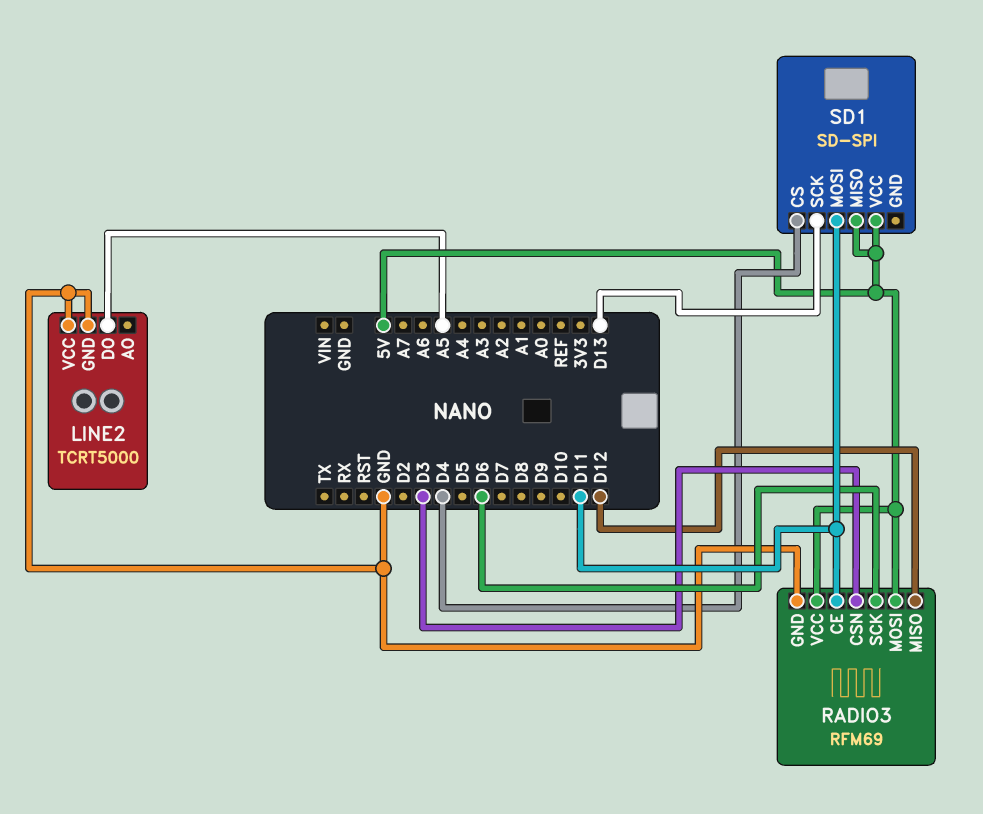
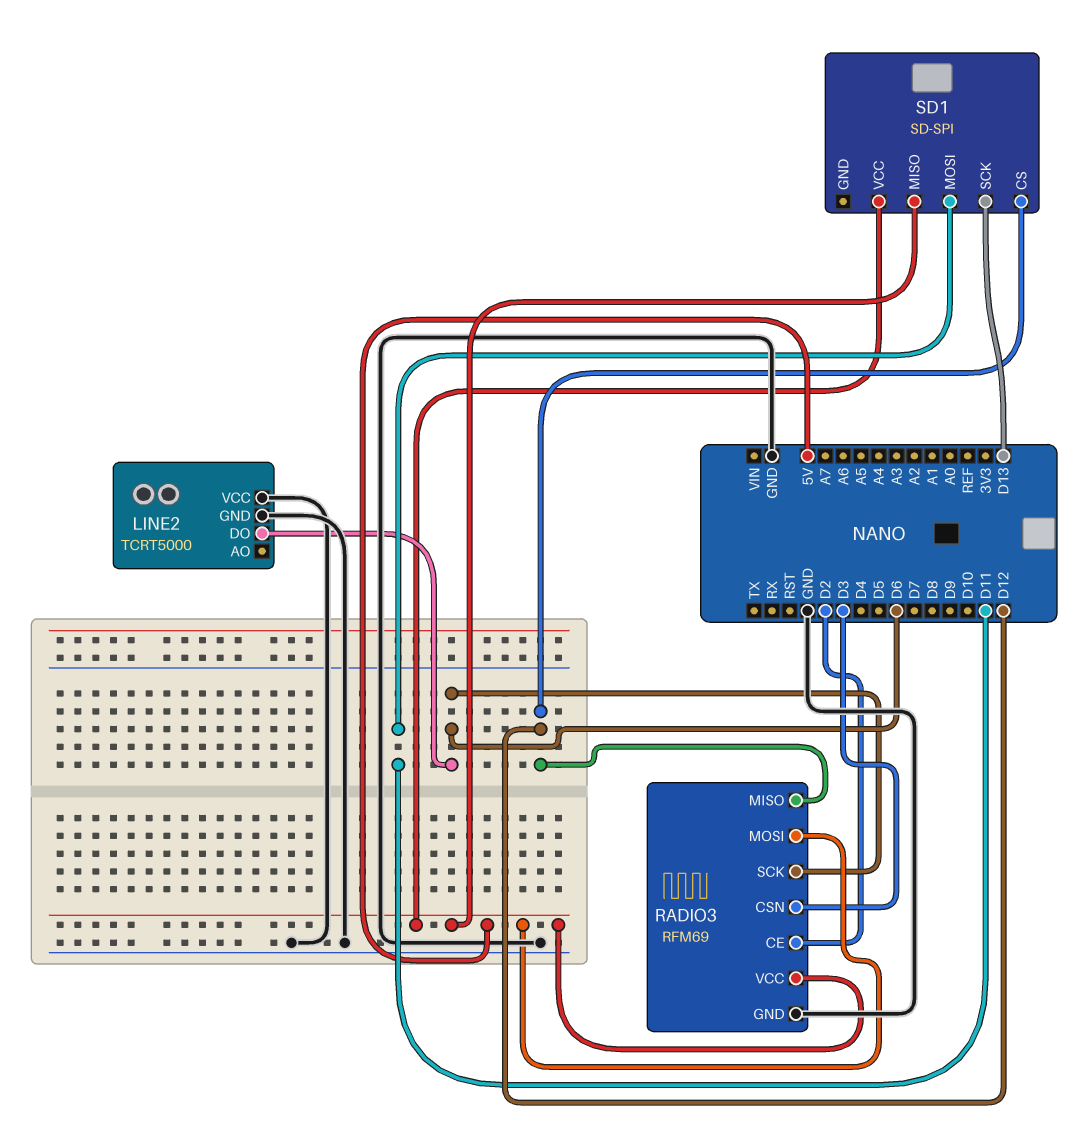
LINE2 pin DO: A5 -> D6
RADIO3 pin CE: D11 -> D2
SD1 pin CS: D4 -> D12

